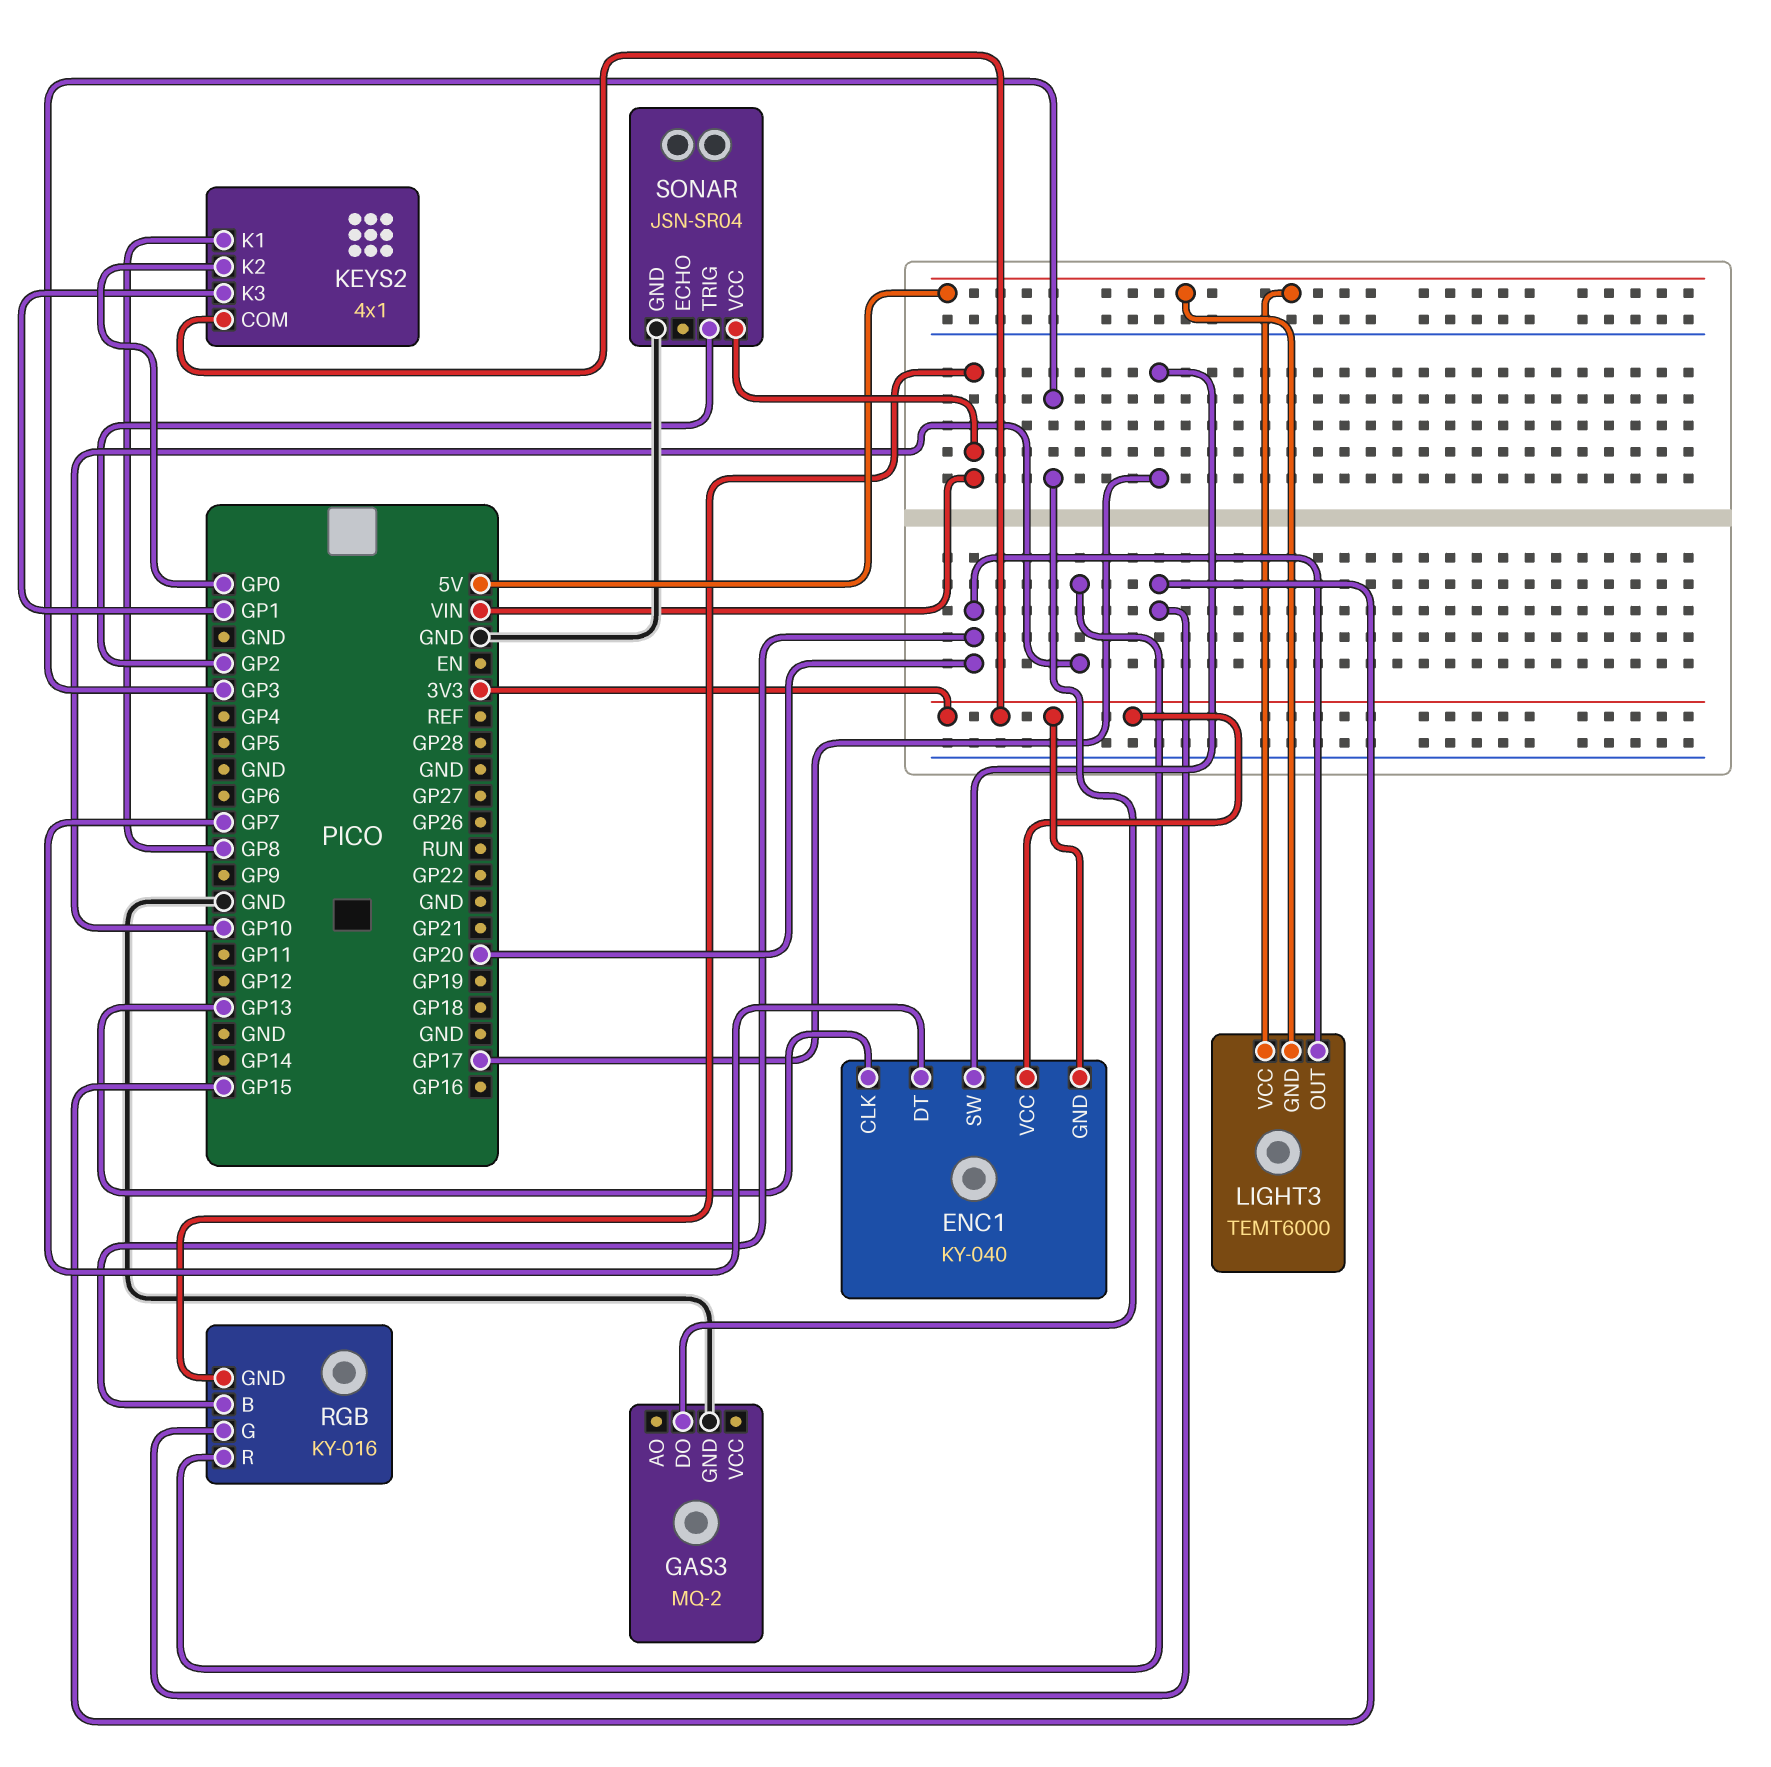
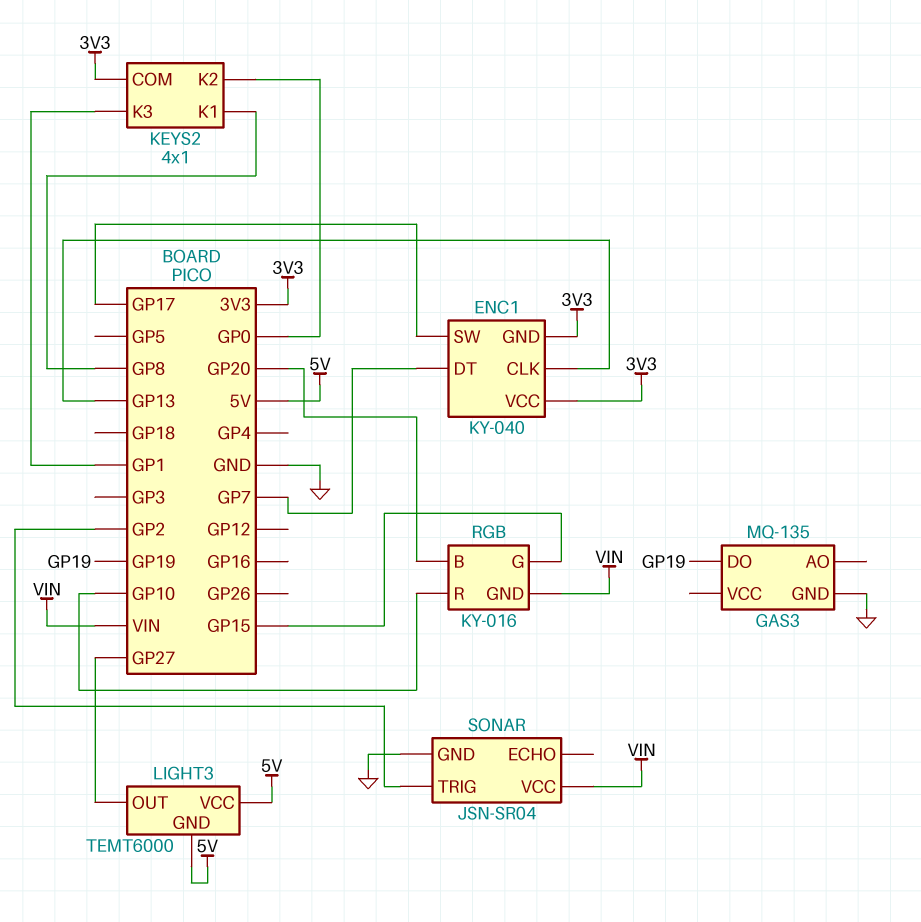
GAS3: MQ-2 -> MQ-135
GAS3 pin DO: GP3 -> GP19
LIGHT3 pin OUT: GP20 -> GP27

